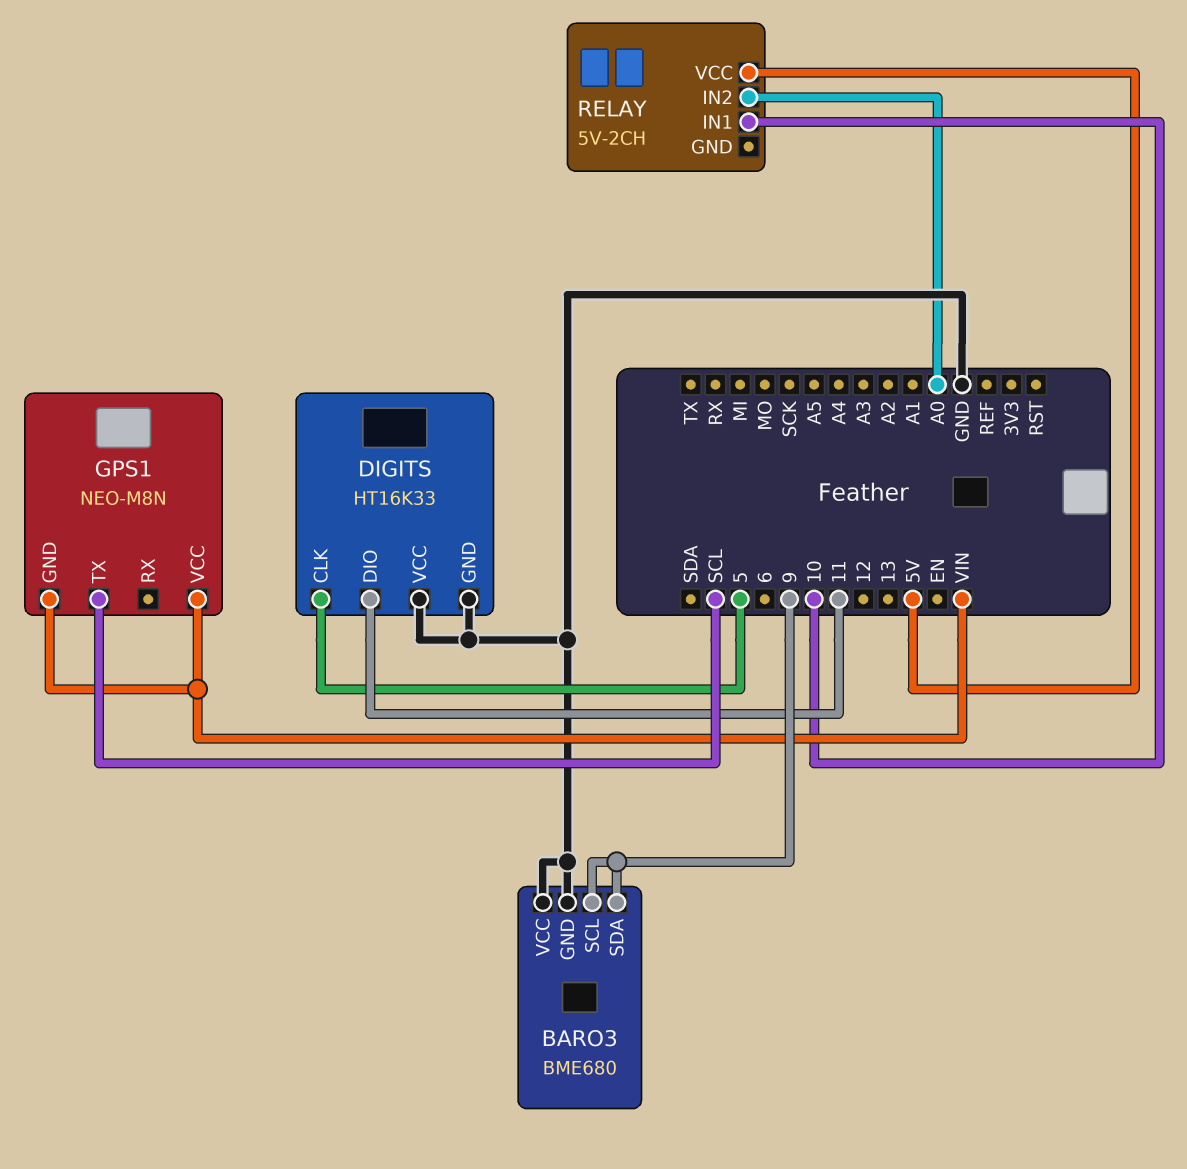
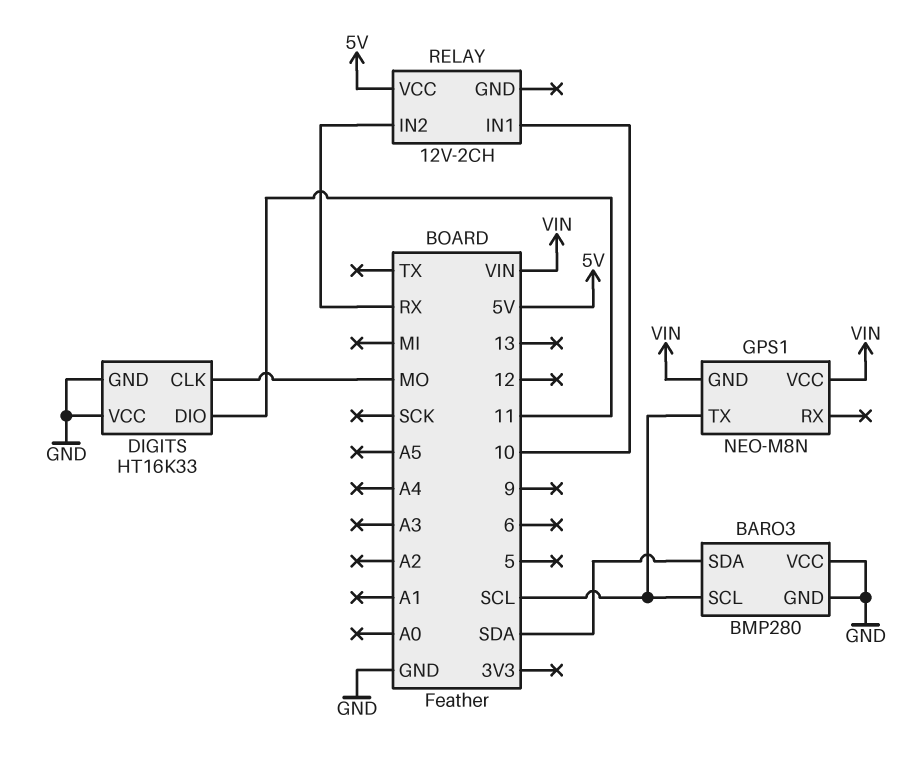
BARO3: BME680 -> BMP280
BARO3 pin SCL: 9 -> SCL
BARO3 pin SDA: 9 -> SDA
DIGITS pin CLK: 5 -> MO
RELAY: 5V-2CH -> 12V-2CH
RELAY pin IN2: A0 -> RX

